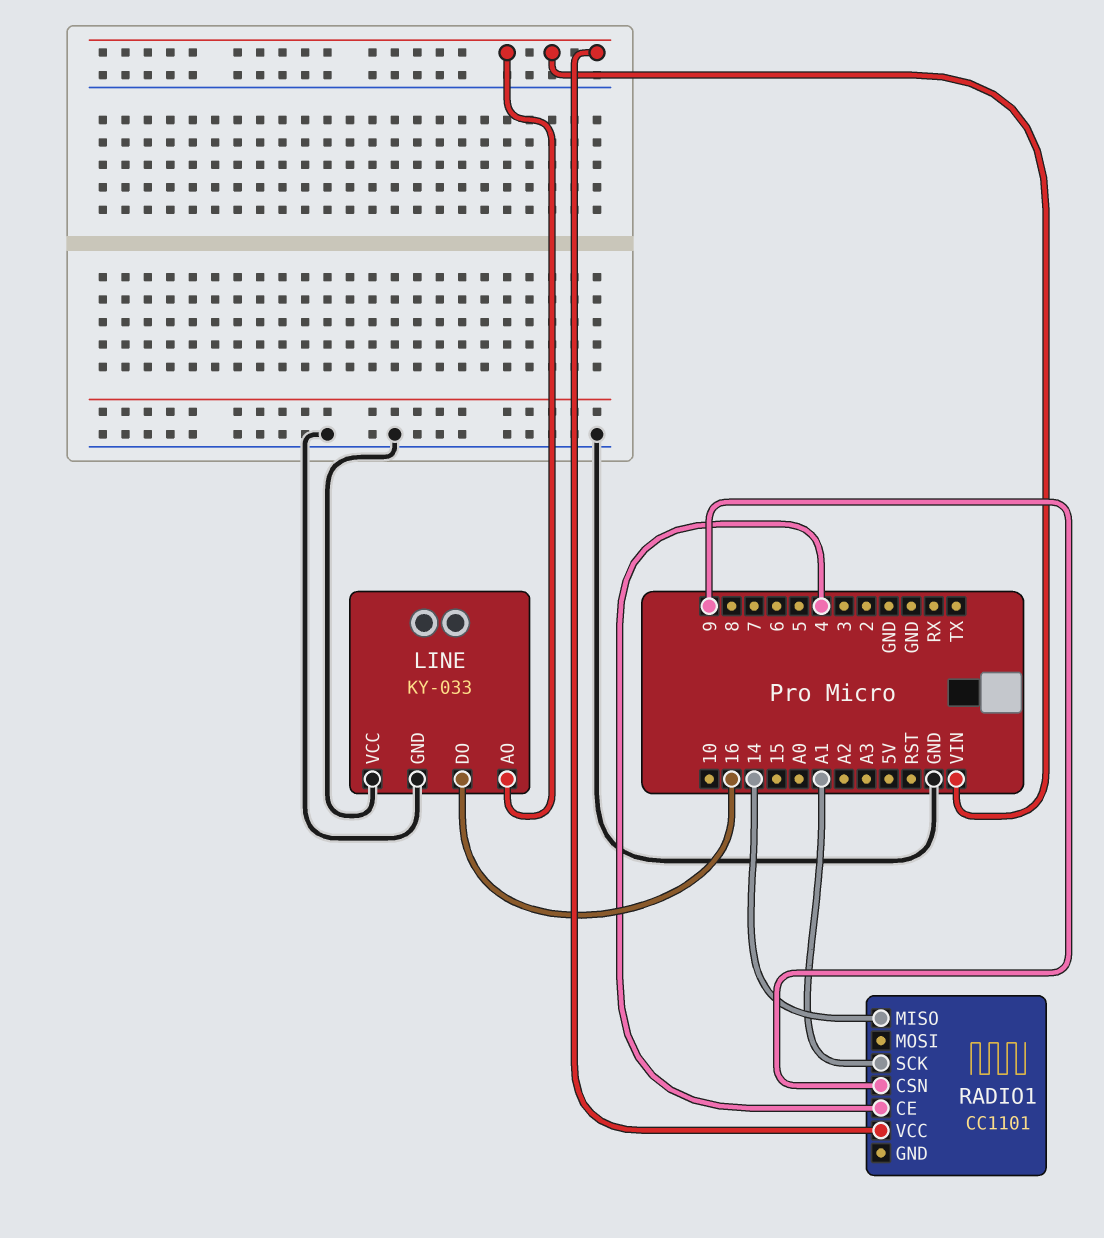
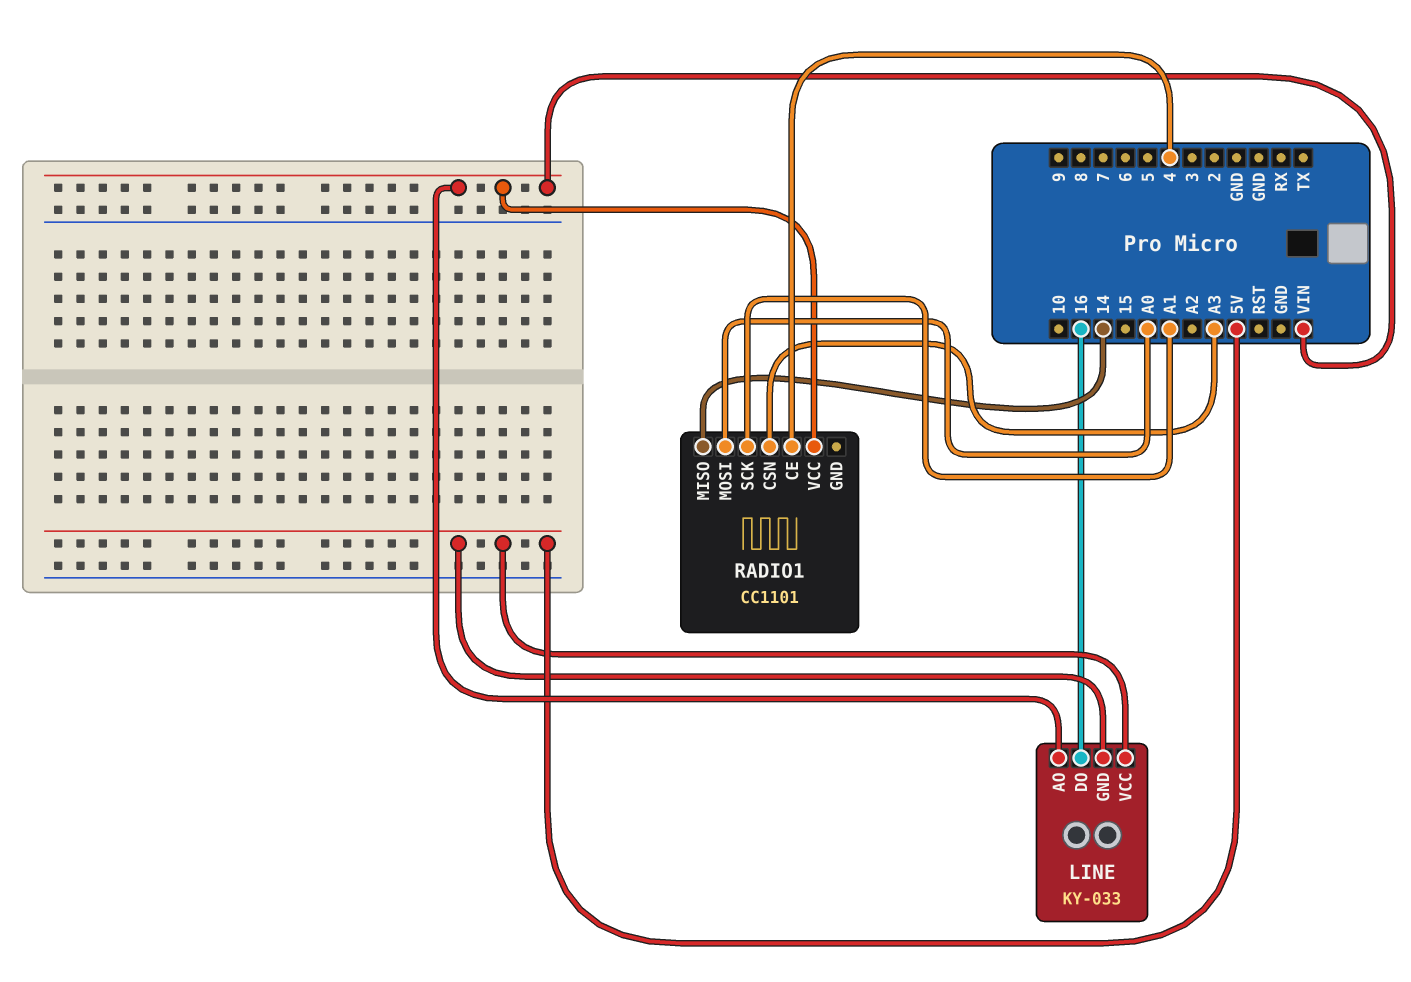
LINE pin GND: GND -> 5V
LINE pin VCC: GND -> 5V
RADIO1 pin CSN: 9 -> A3
RADIO1 pin MOSI: none -> A0

